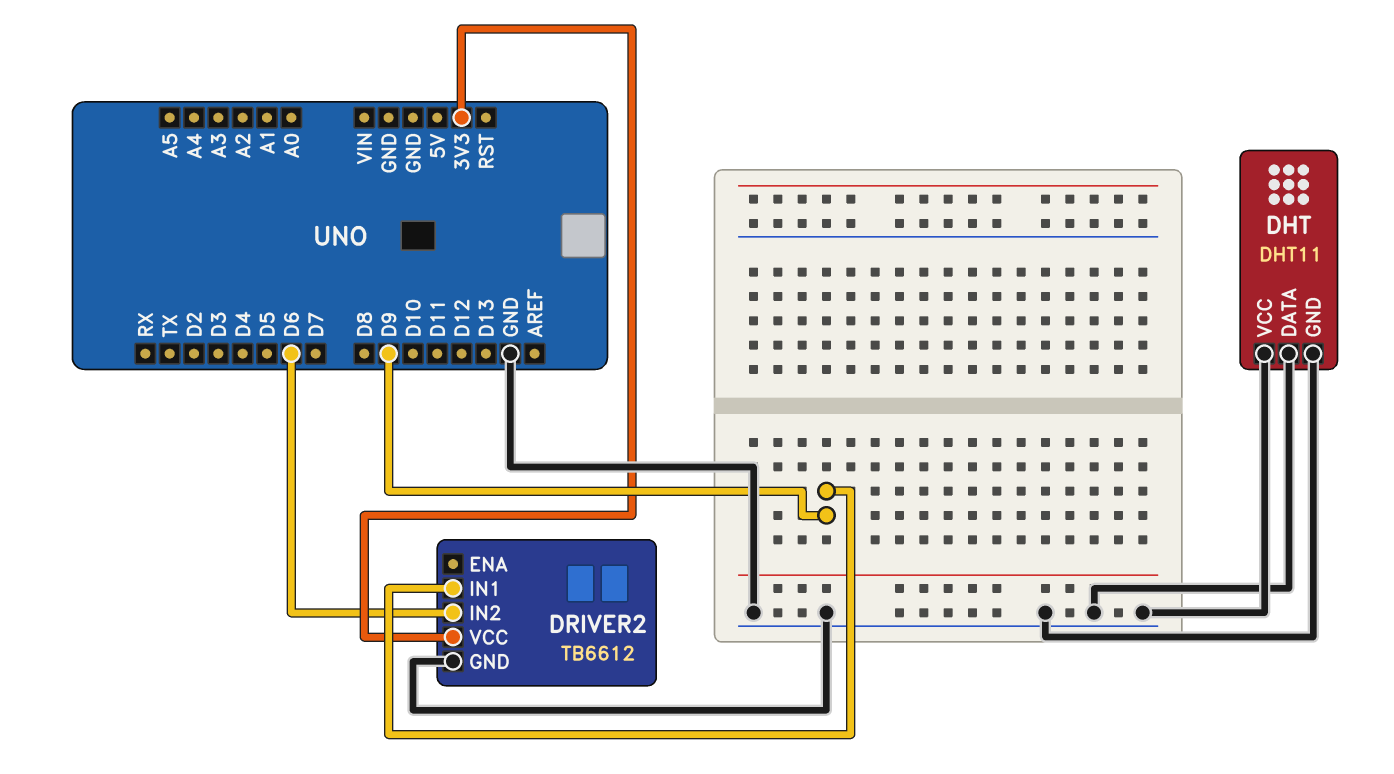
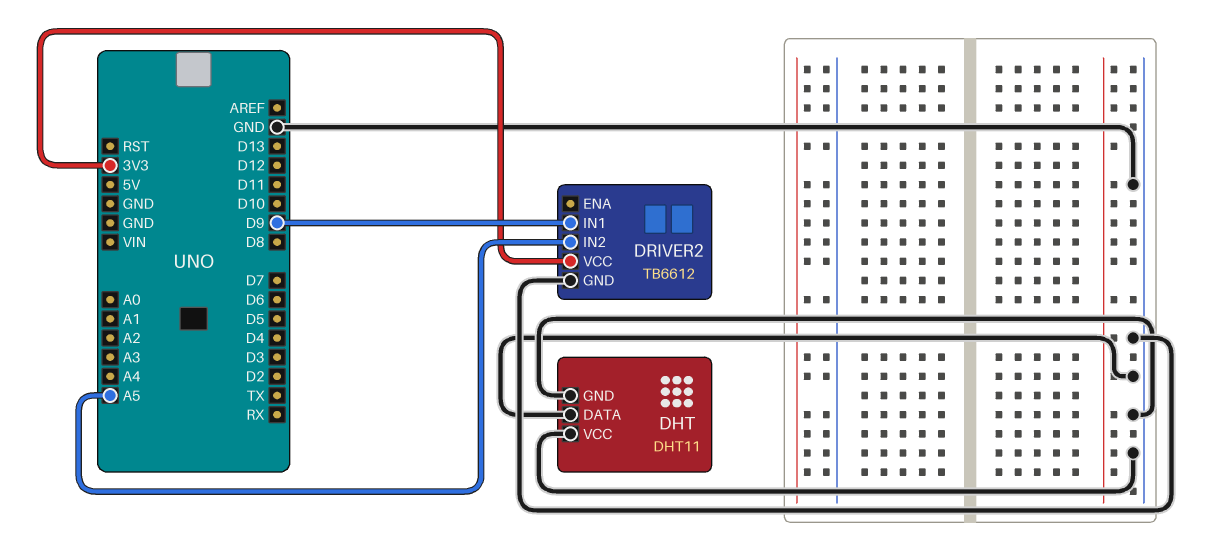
DRIVER2 pin IN2: D6 -> A5

